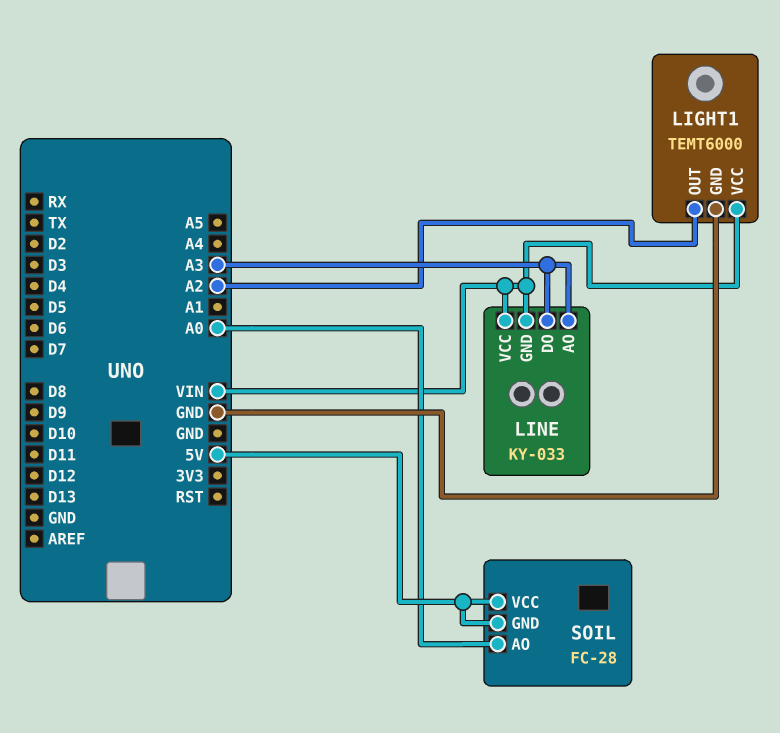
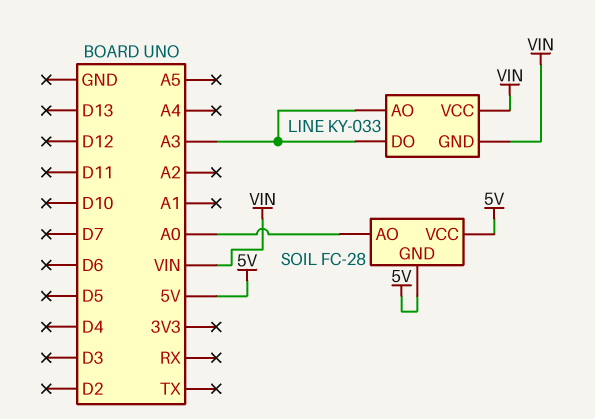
LIGHT1: TEMT6000 -> none
LIGHT1 pin GND: GND -> none
LIGHT1 pin OUT: A2 -> none
LIGHT1 pin VCC: VIN -> none

